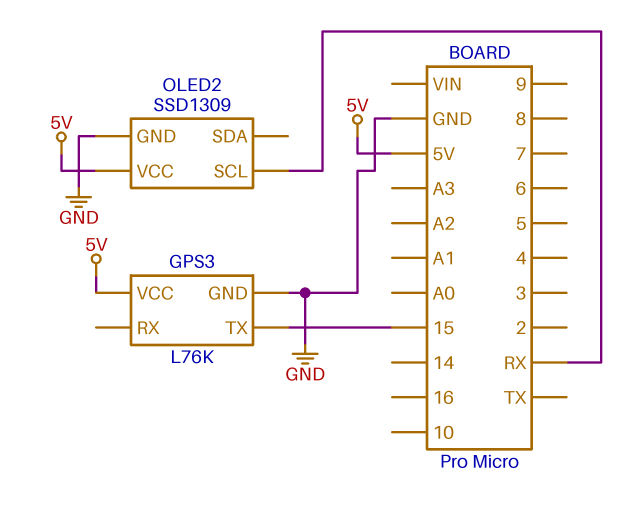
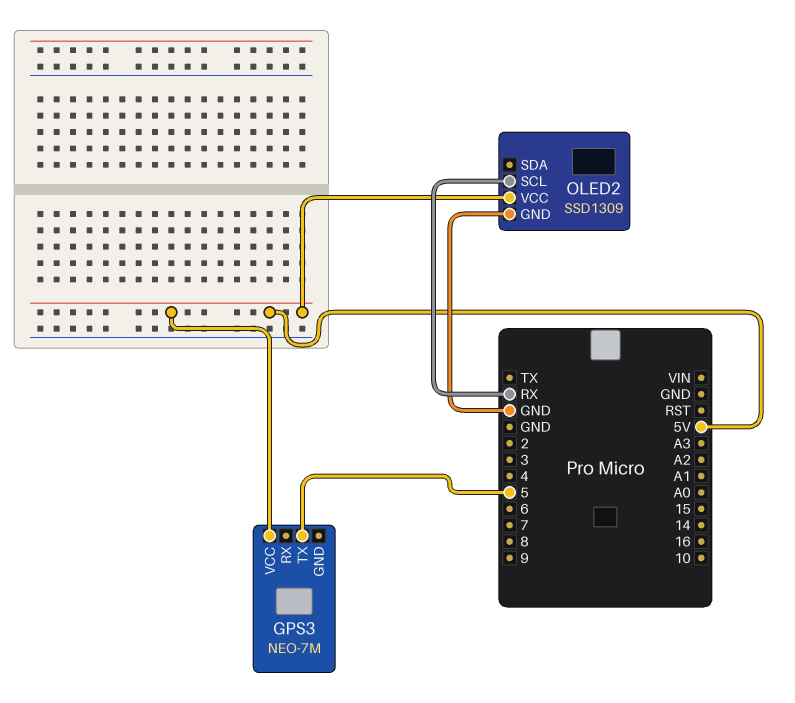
GPS3: L76K -> NEO-7M
GPS3 pin GND: GND -> none
GPS3 pin TX: 15 -> 5

